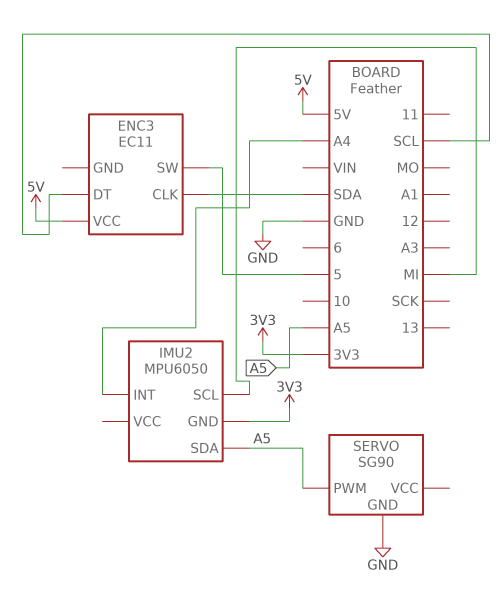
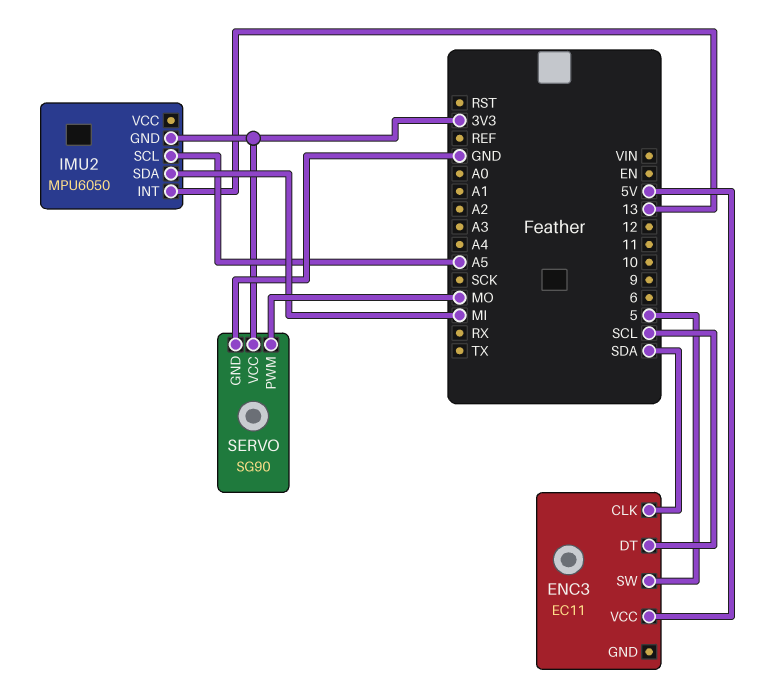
IMU2 pin INT: A4 -> 13
IMU2 pin SCL: MI -> A5
IMU2 pin SDA: A5 -> MI
SERVO pin PWM: A5 -> MO
SERVO pin VCC: none -> 3V3

